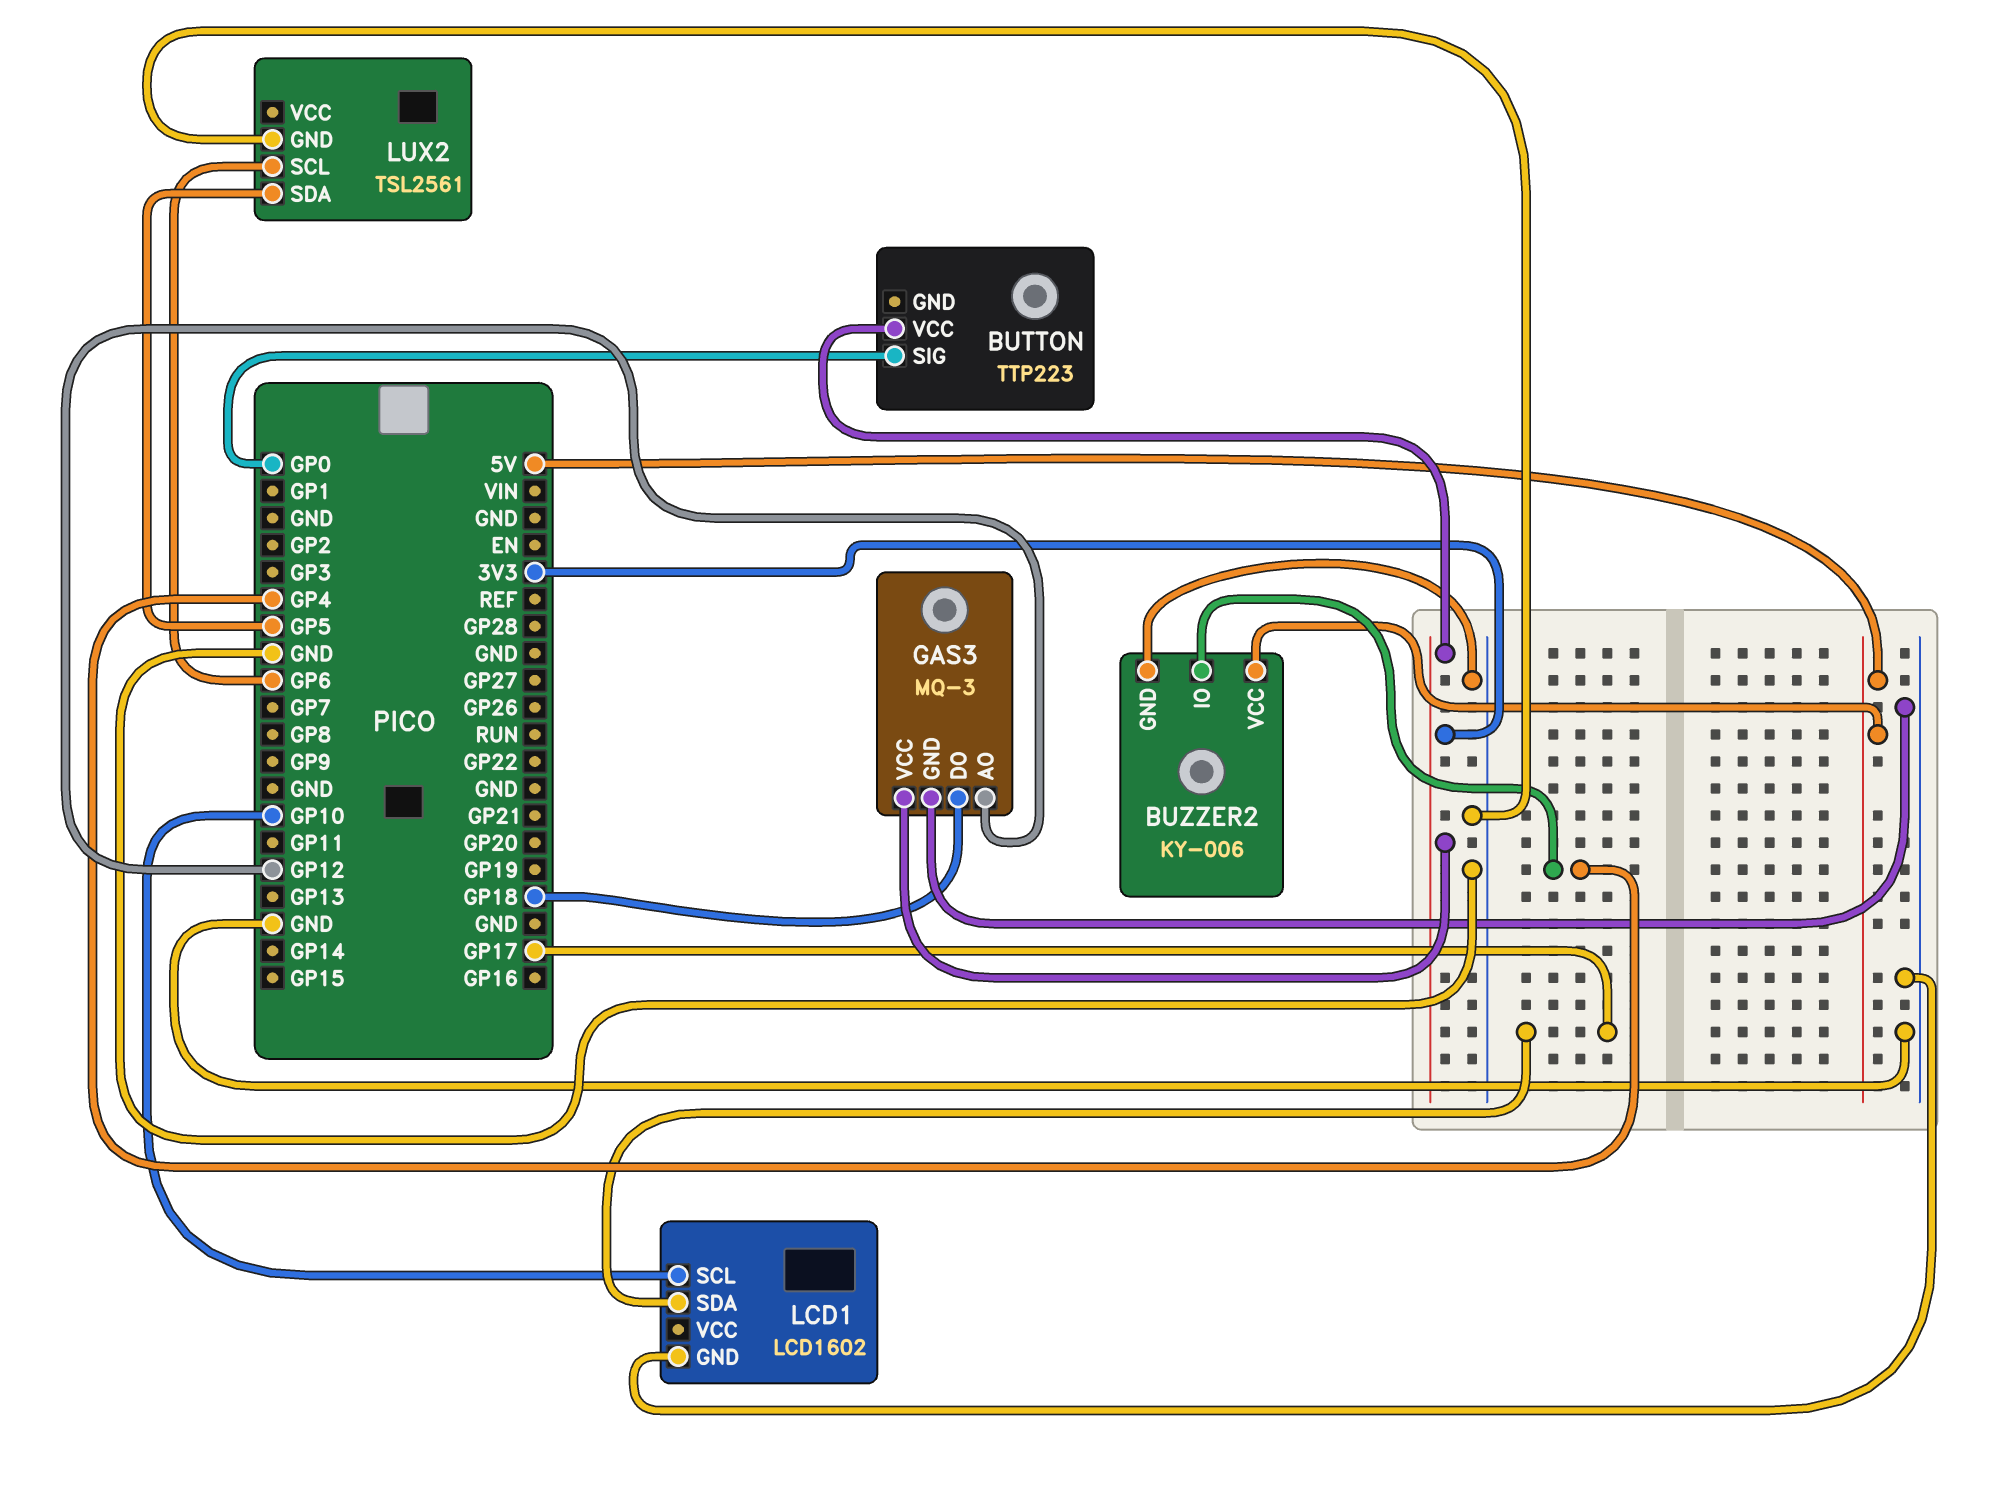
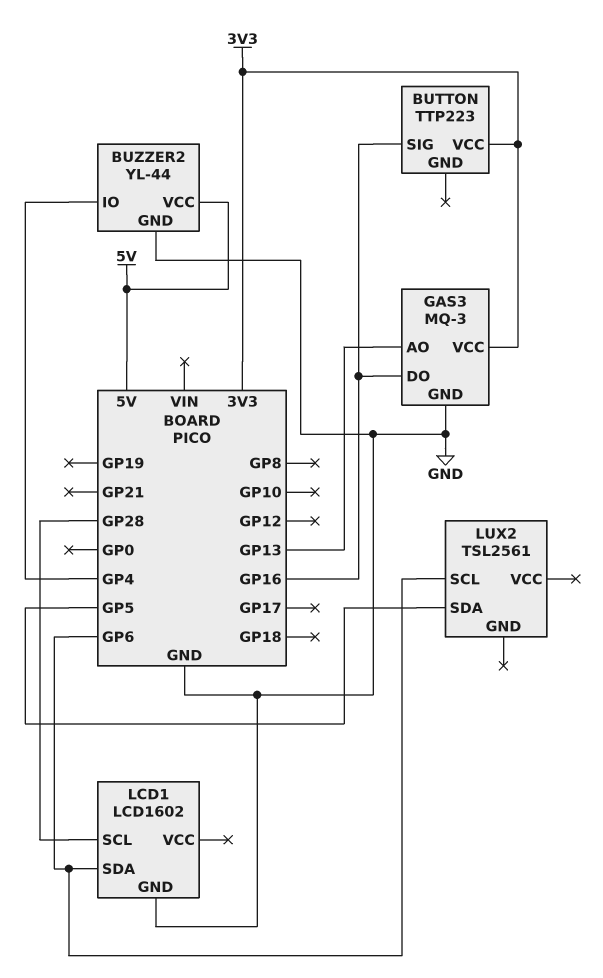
BUTTON pin SIG: GP0 -> GP16
BUZZER2: KY-006 -> YL-44
GAS3 pin AO: GP12 -> GP13
GAS3 pin DO: GP18 -> GP16
LCD1 pin SCL: GP10 -> GP28
LCD1 pin SDA: GP17 -> GP6
LUX2 pin GND: GND -> none

